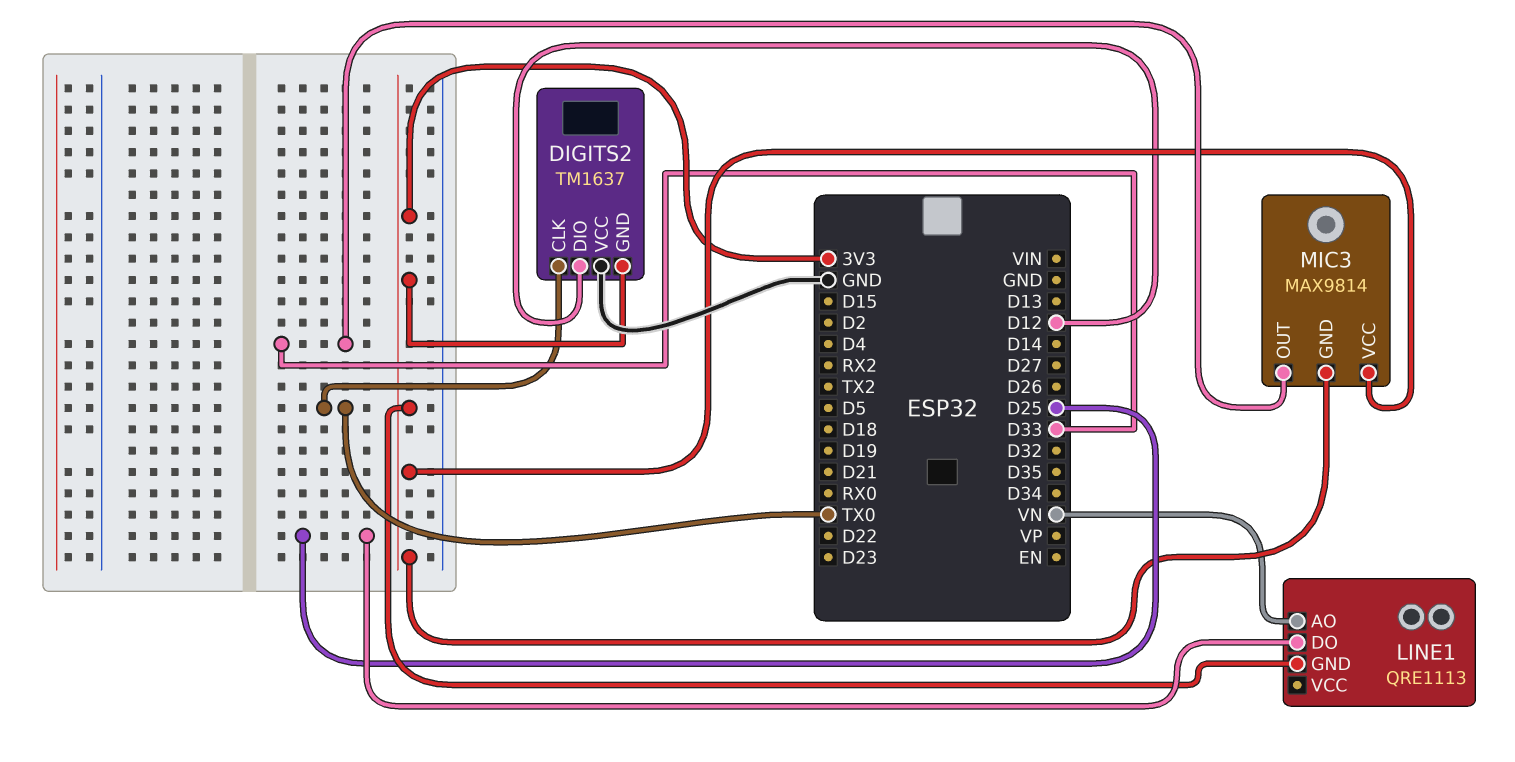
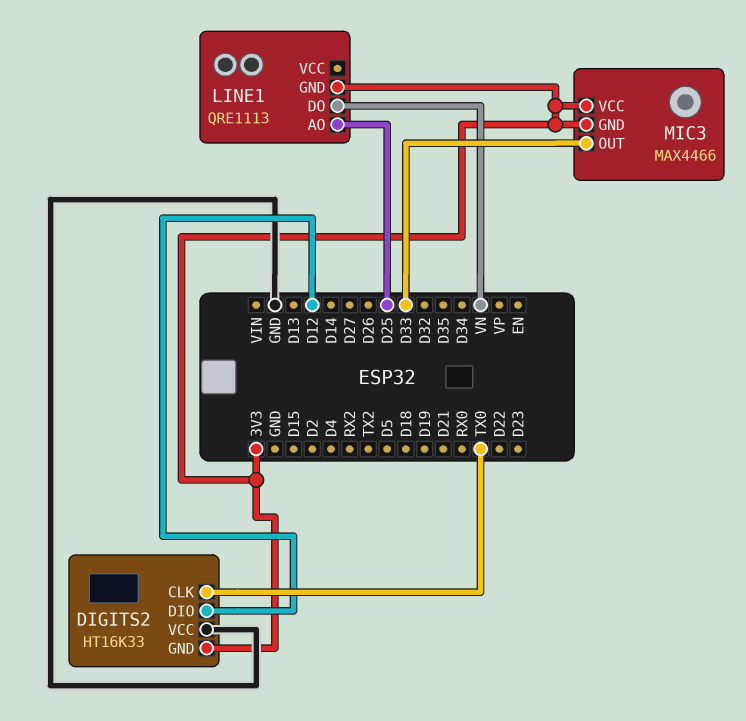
DIGITS2: TM1637 -> HT16K33
LINE1 pin AO: VN -> D25
LINE1 pin DO: D25 -> VN
MIC3: MAX9814 -> MAX4466

